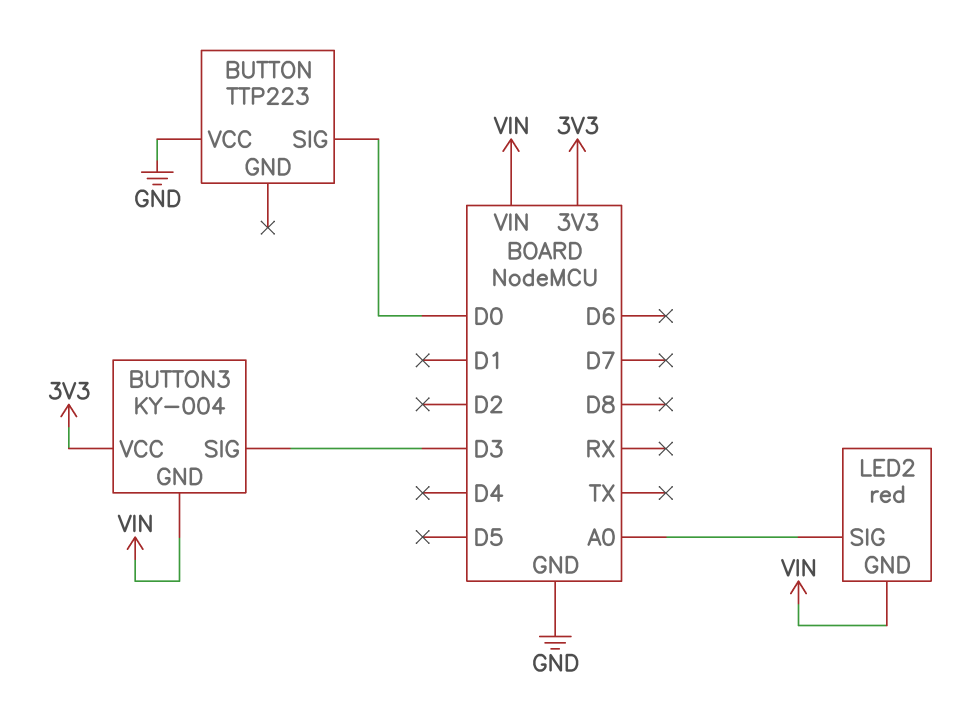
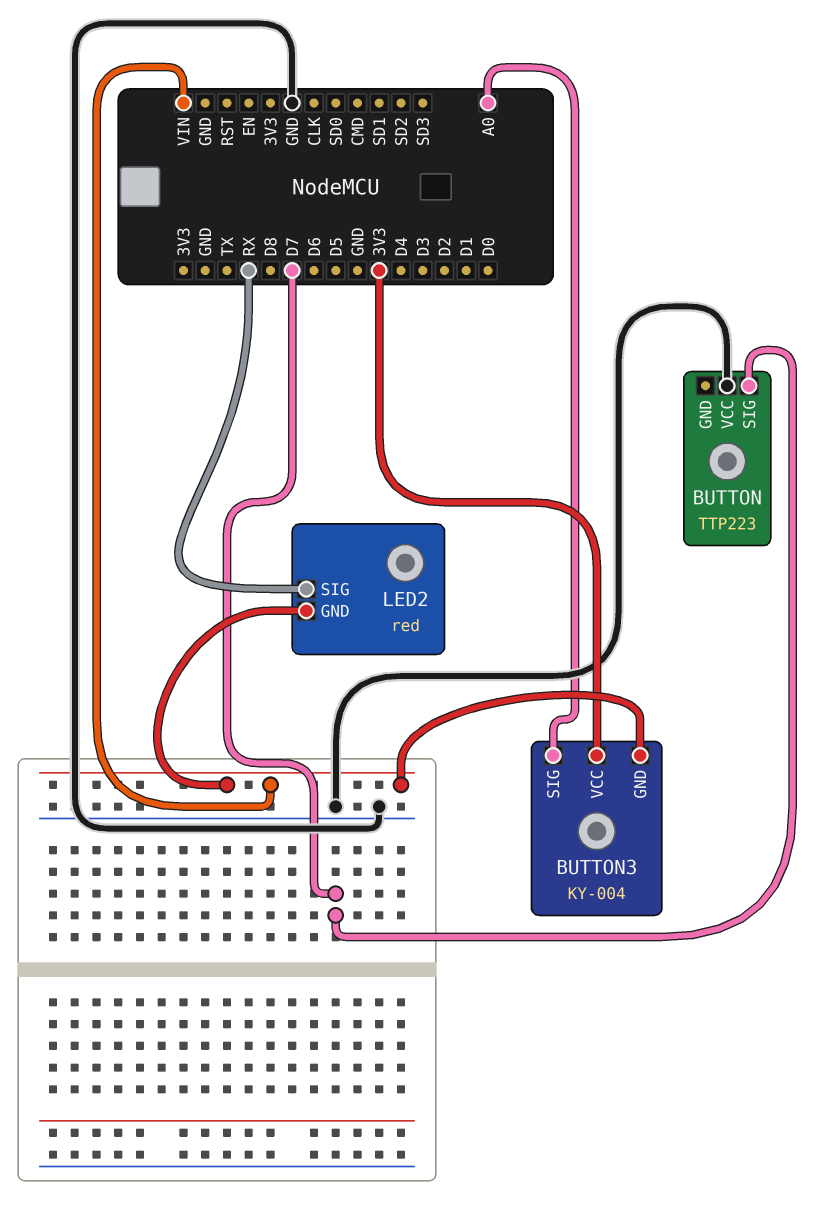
BUTTON pin SIG: D0 -> D7
BUTTON3 pin SIG: D3 -> A0
LED2 pin SIG: A0 -> RX

